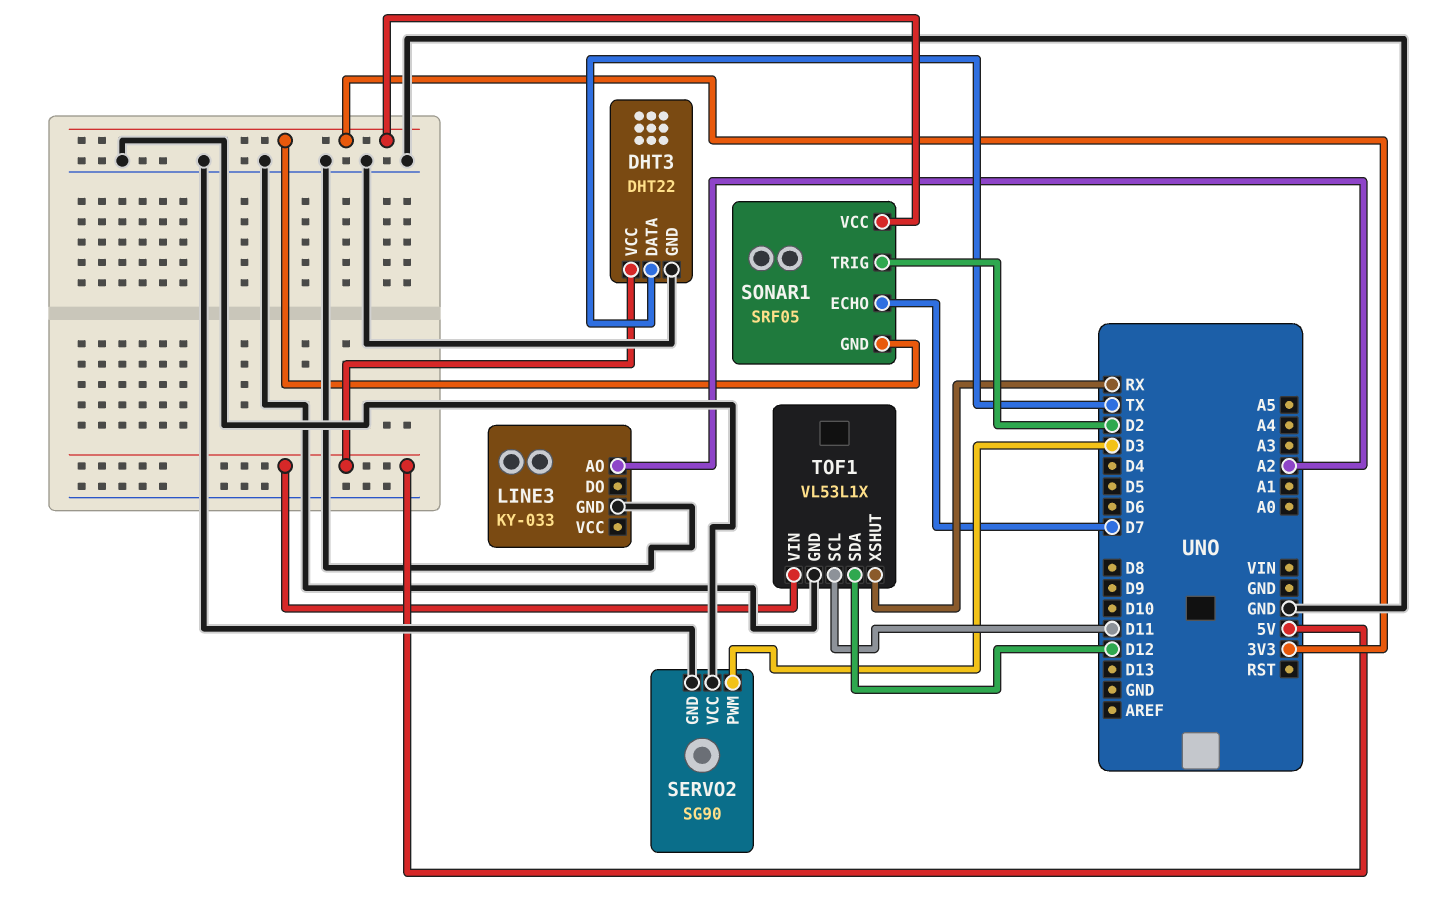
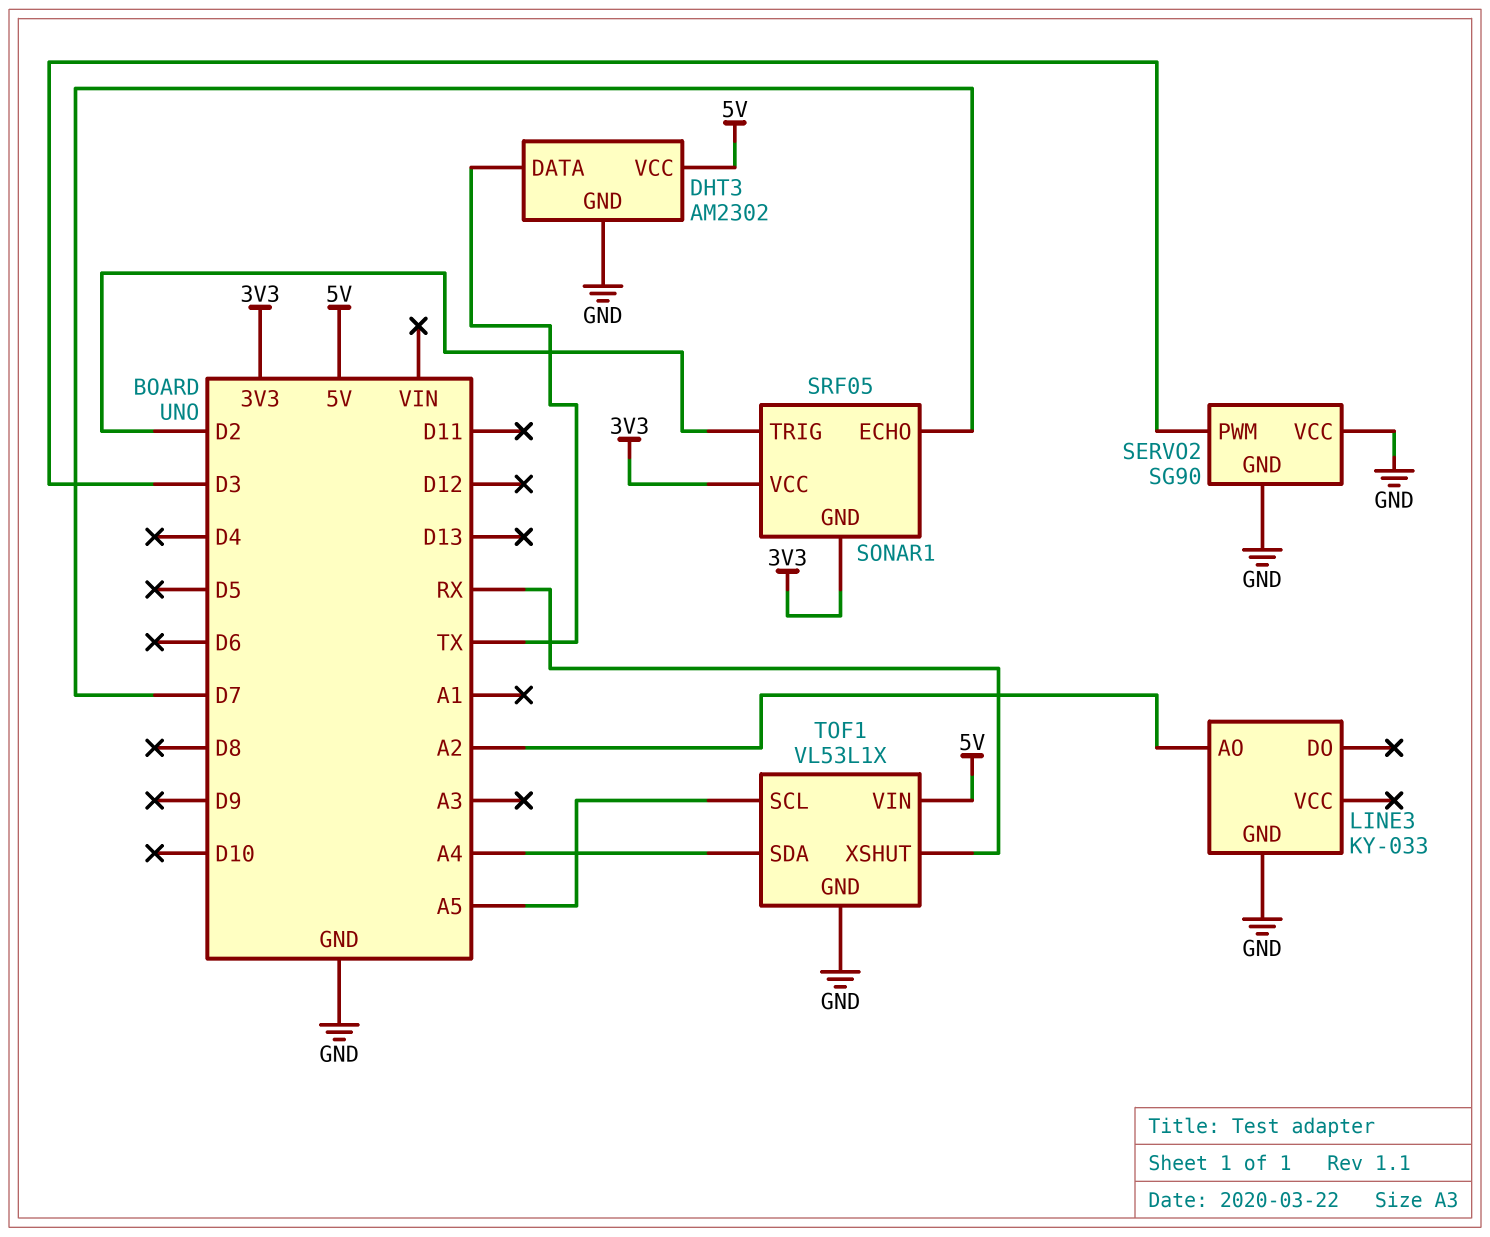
DHT3: DHT22 -> AM2302
TOF1 pin SCL: D11 -> A5
TOF1 pin SDA: D12 -> A4

